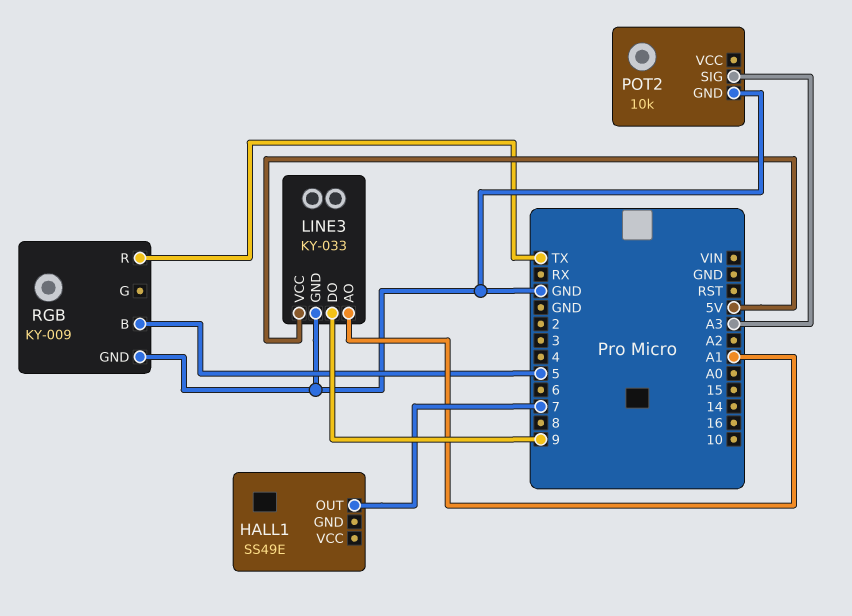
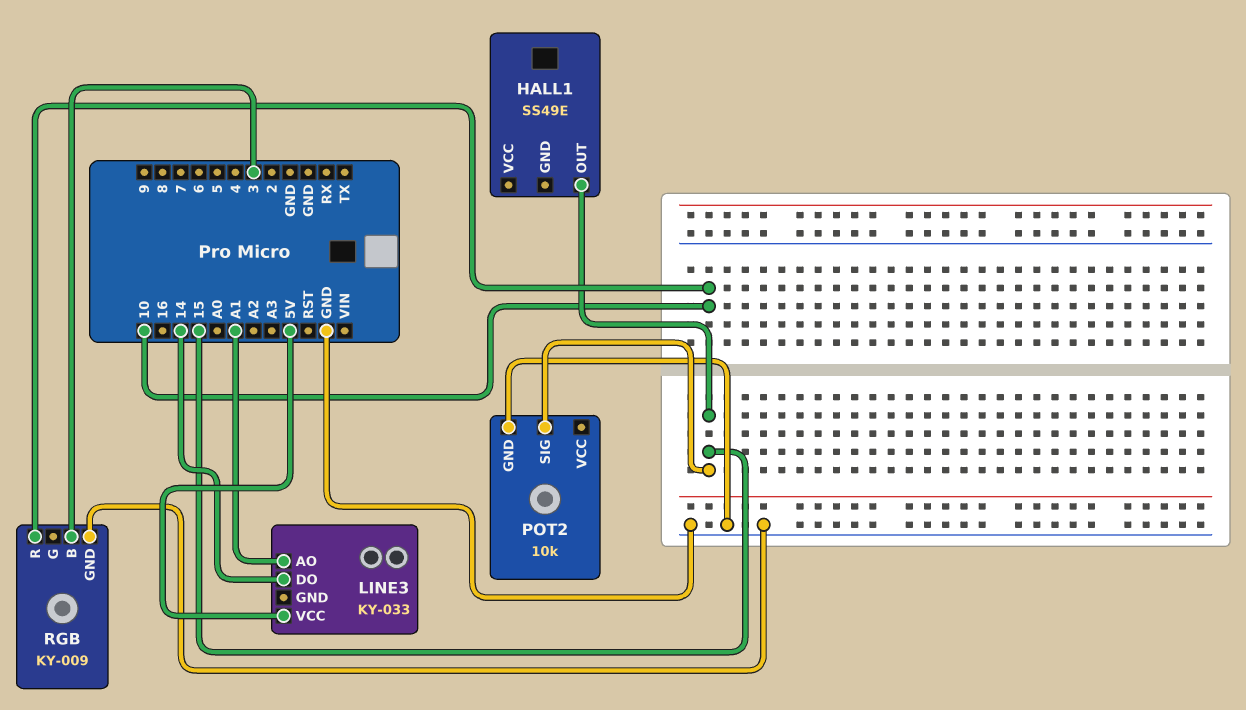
HALL1 pin OUT: 7 -> 15
LINE3 pin DO: 9 -> 14
LINE3 pin GND: GND -> none
POT2 pin SIG: A3 -> 15
RGB pin B: 5 -> 3
RGB pin R: TX -> 10

